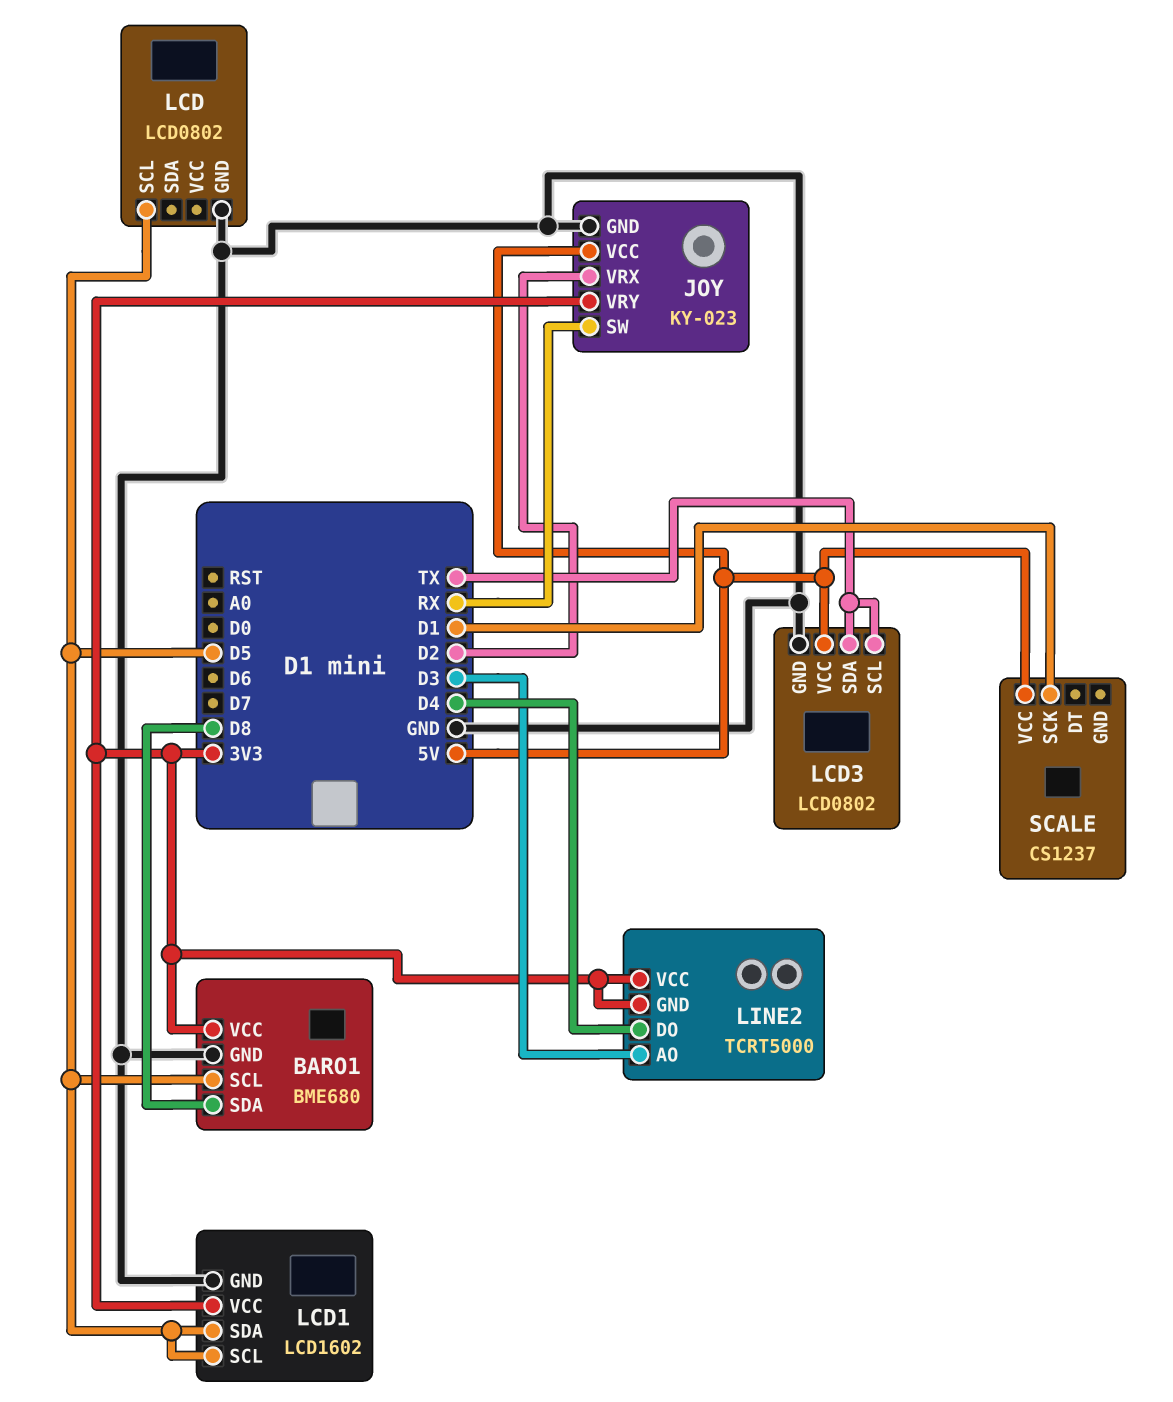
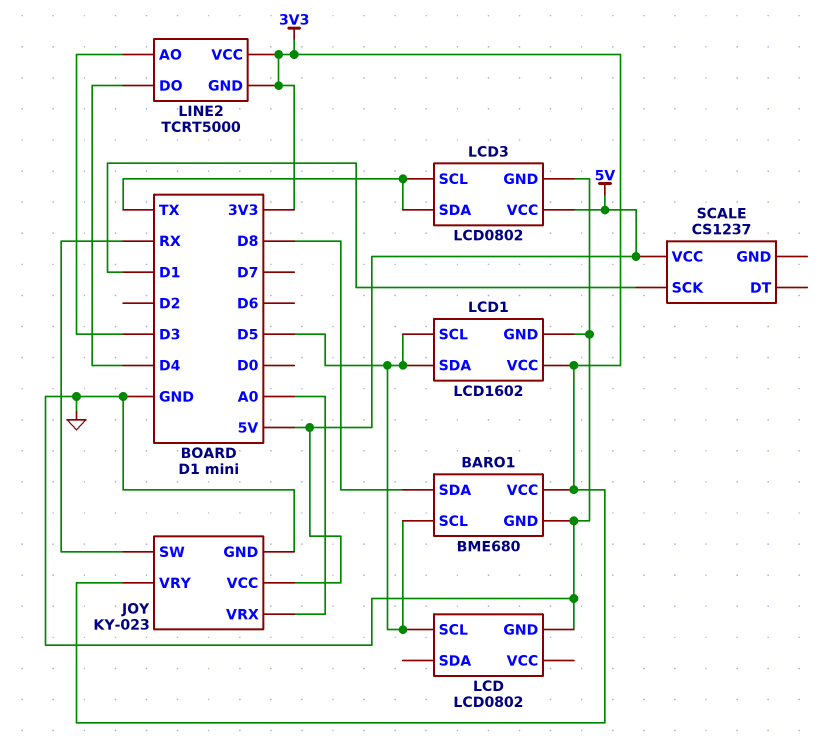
JOY pin VRX: D2 -> A0

